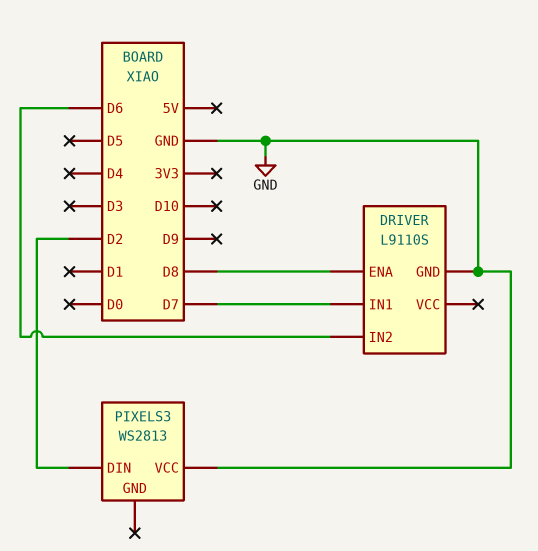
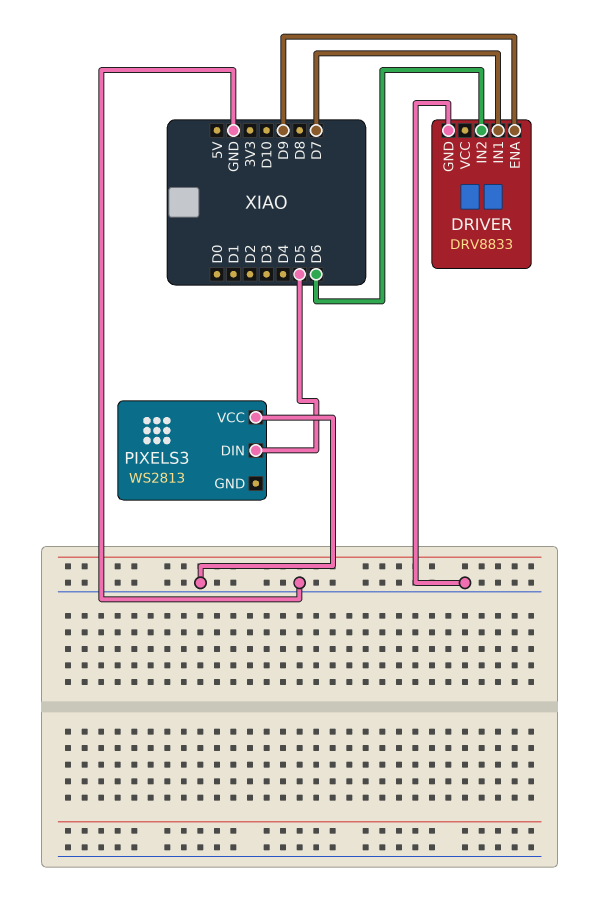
DRIVER: L9110S -> DRV8833
DRIVER pin ENA: D8 -> D9
PIXELS3 pin DIN: D2 -> D5

